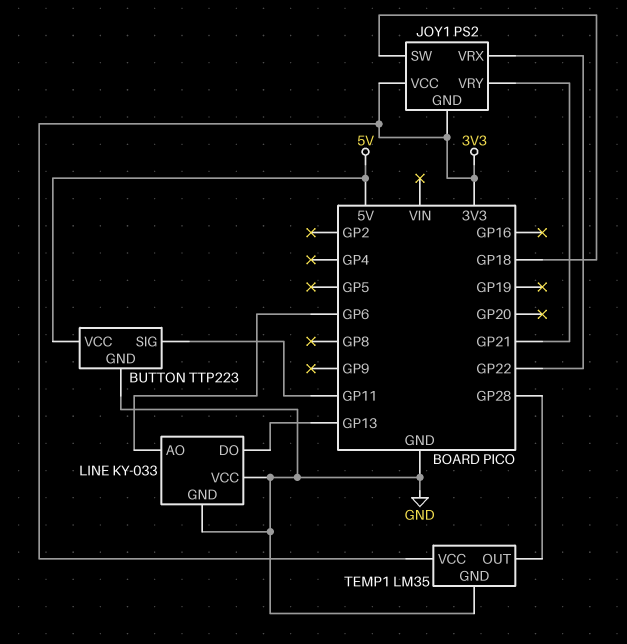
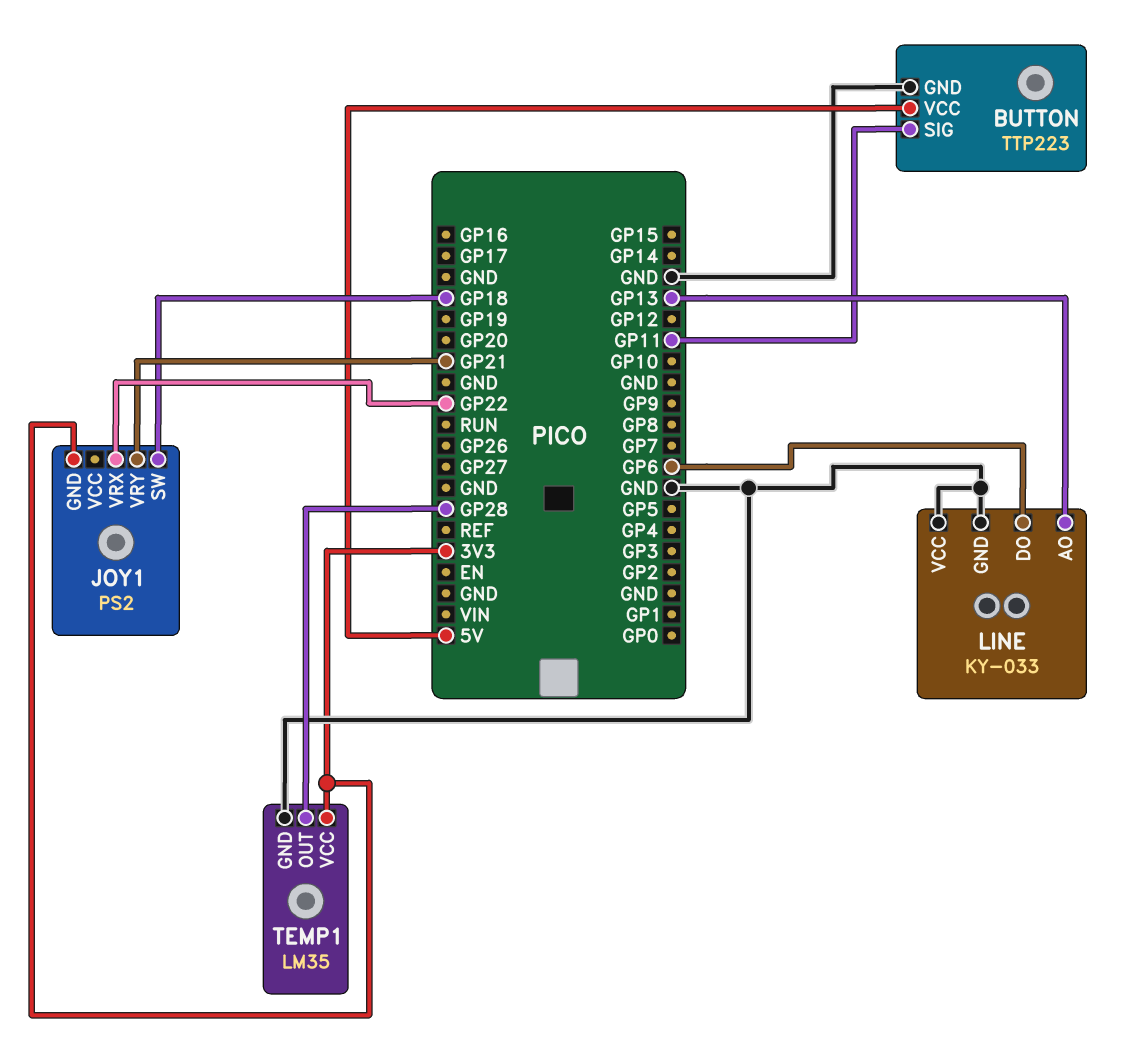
JOY1 pin VCC: 3V3 -> none
LINE pin AO: GP6 -> GP13
LINE pin DO: GP13 -> GP6

